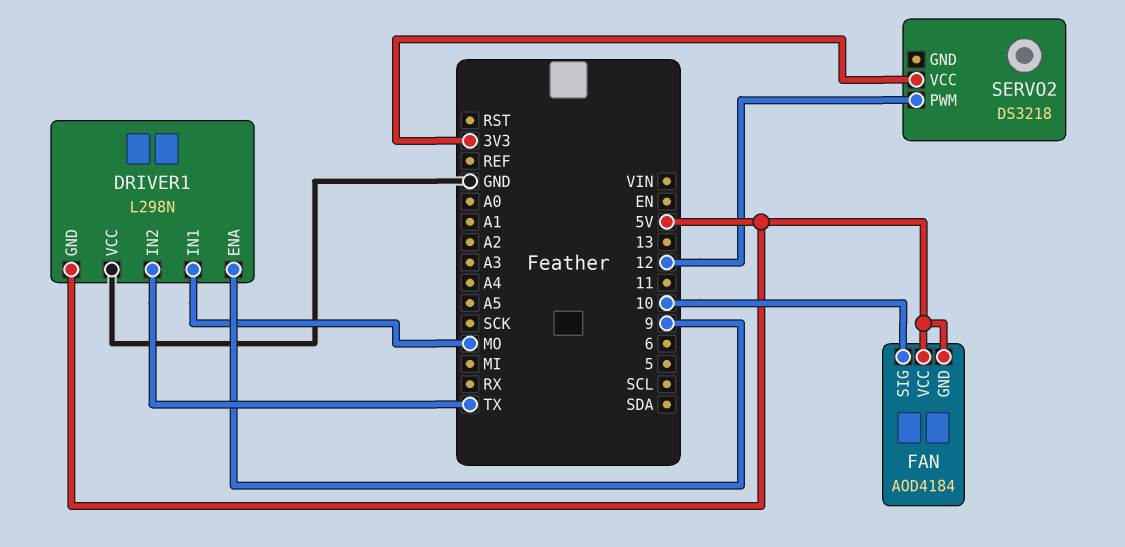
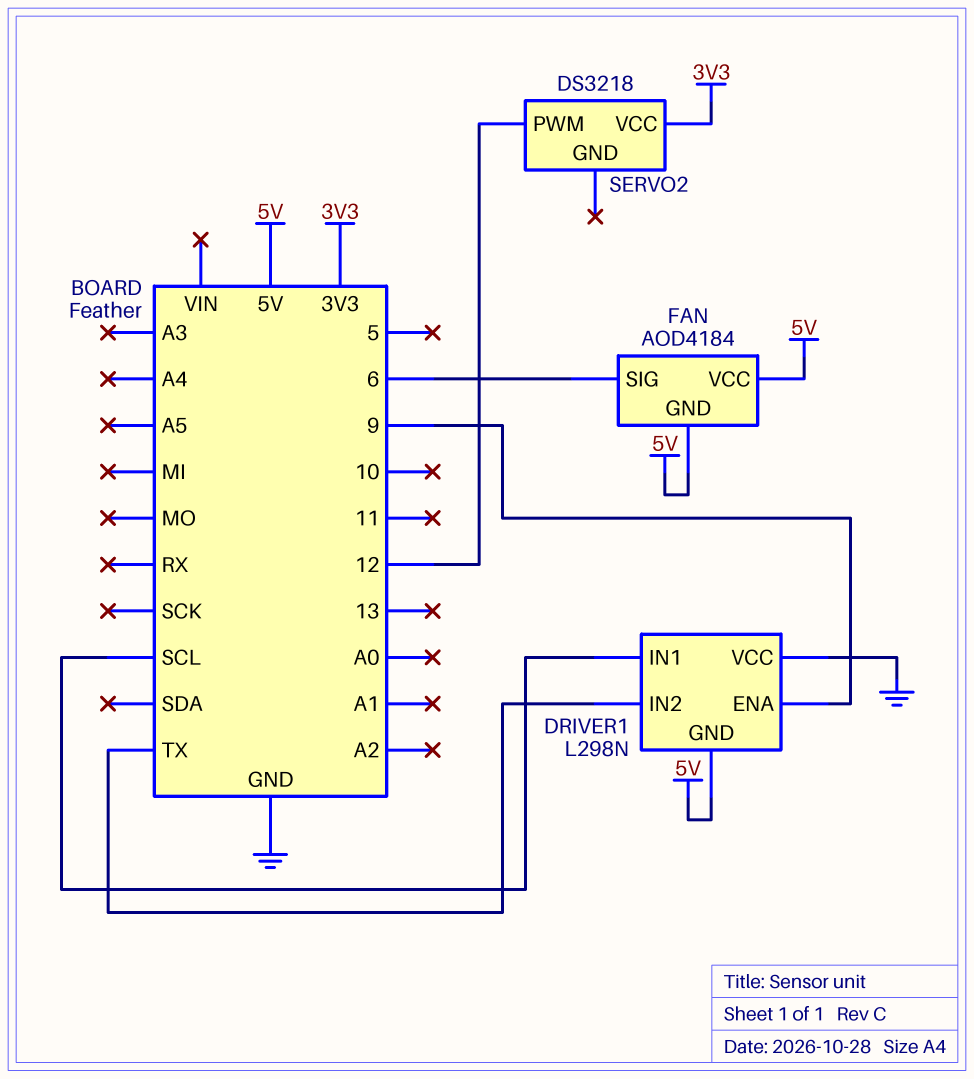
DRIVER1 pin IN1: MO -> SCL
FAN pin SIG: 10 -> 6

